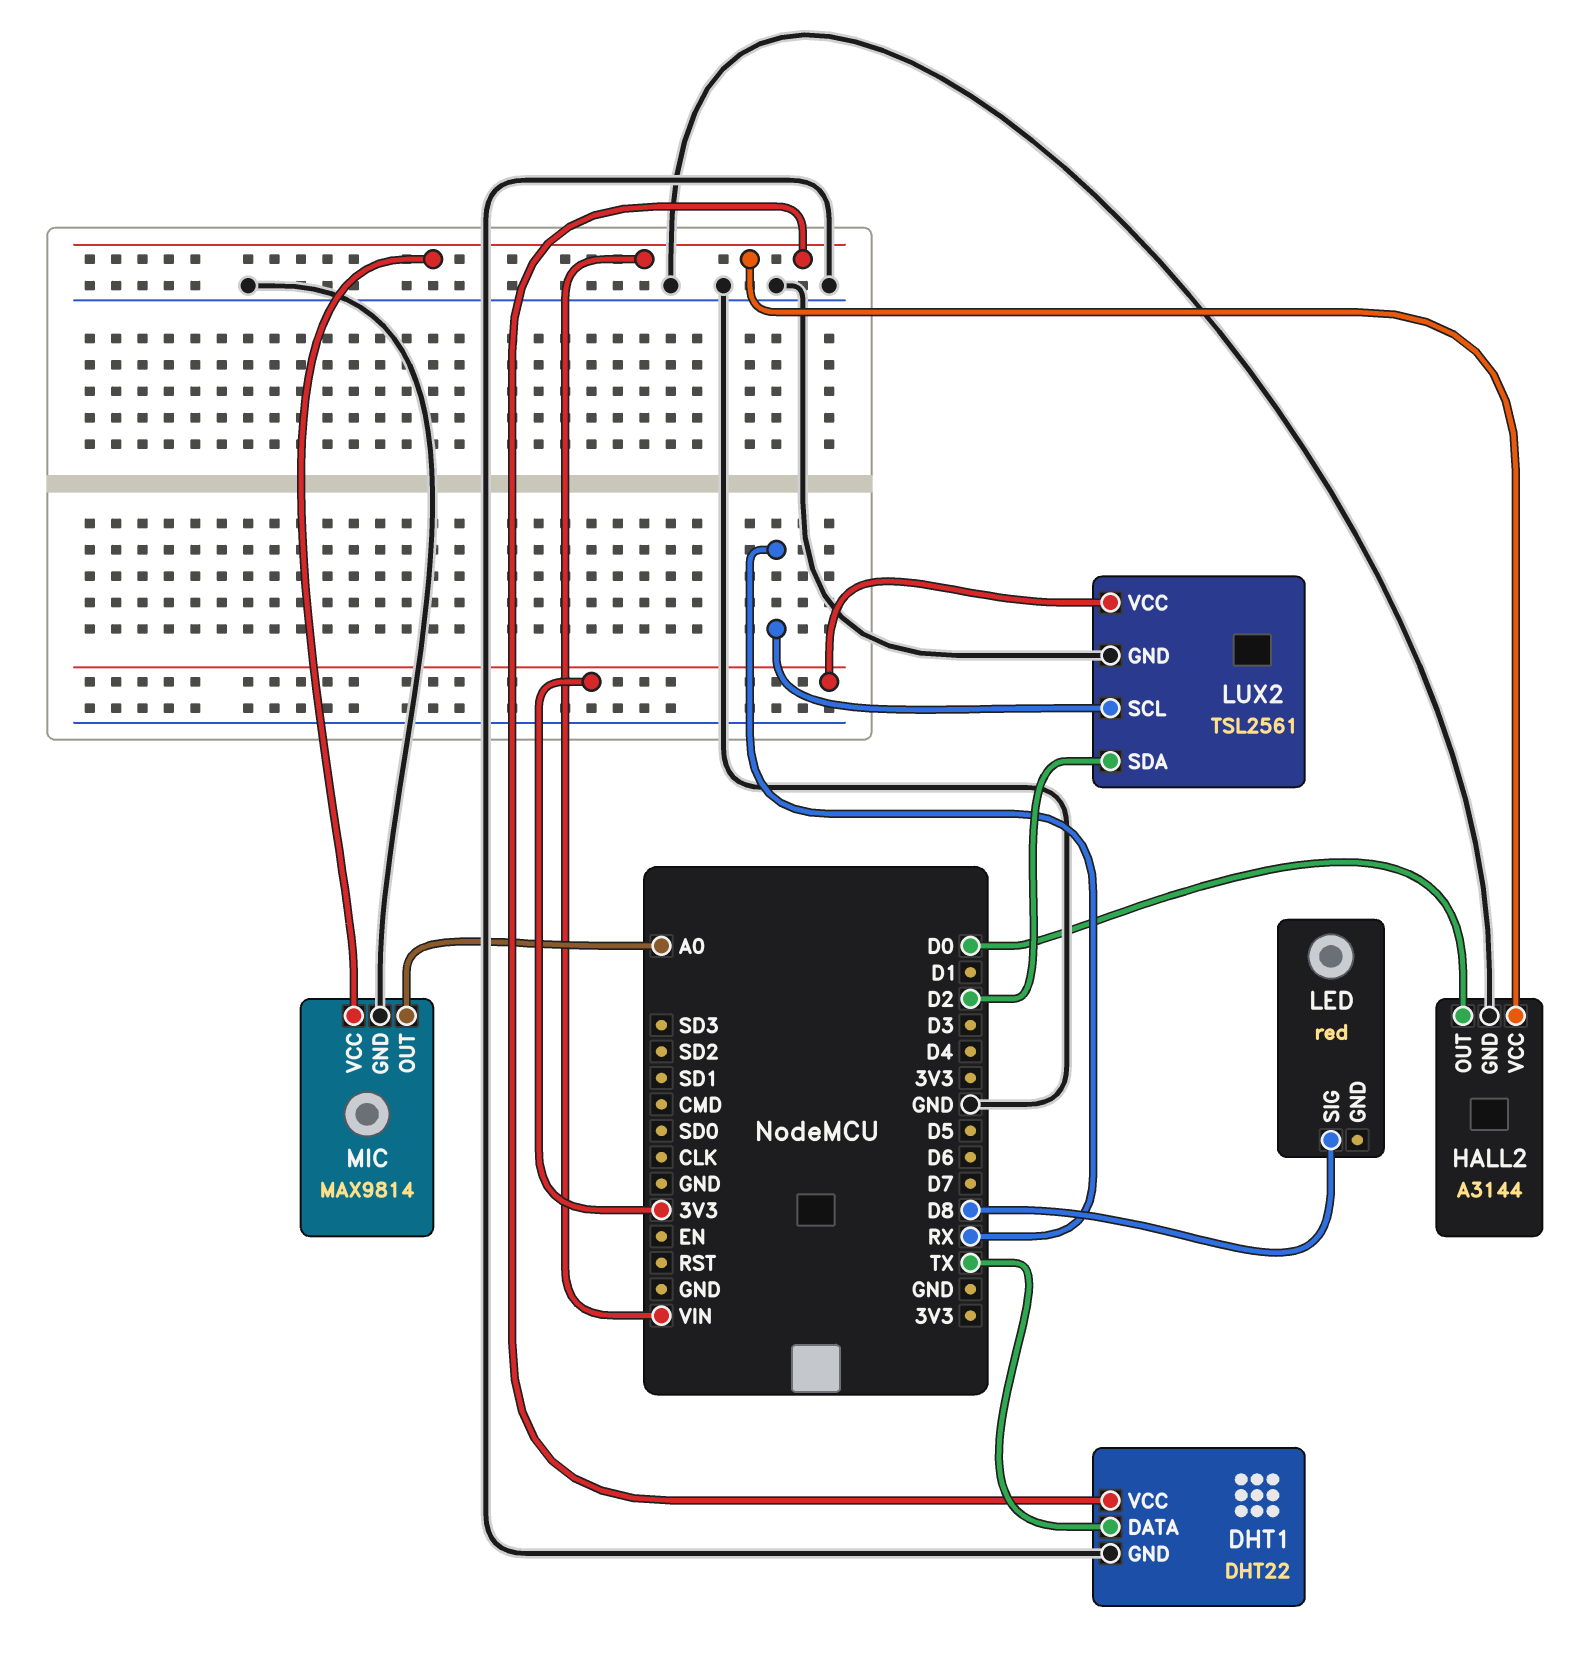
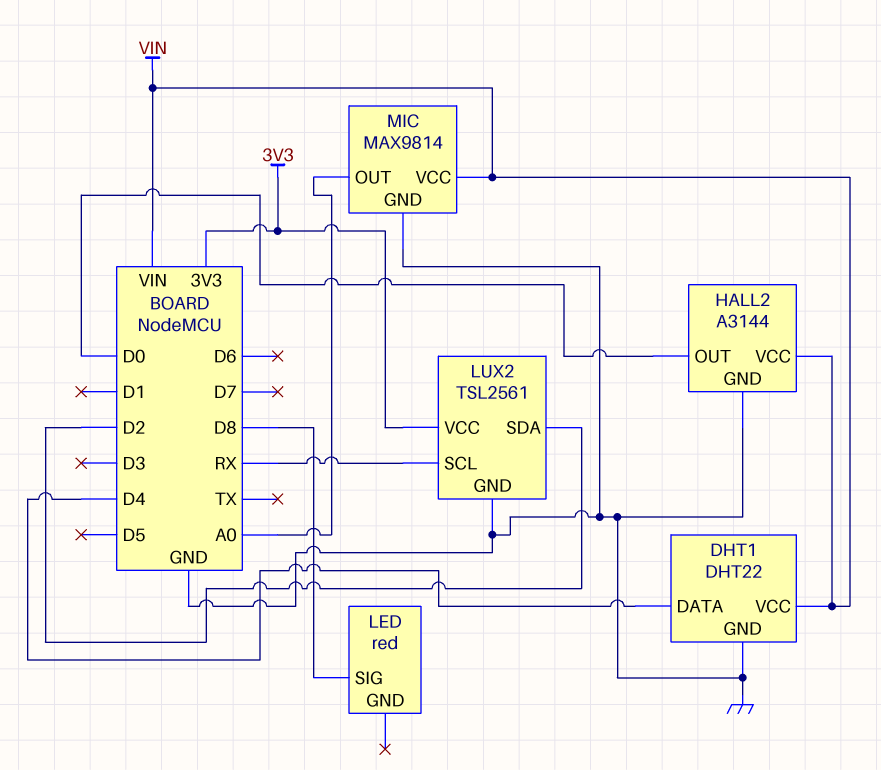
DHT1 pin DATA: TX -> D4

